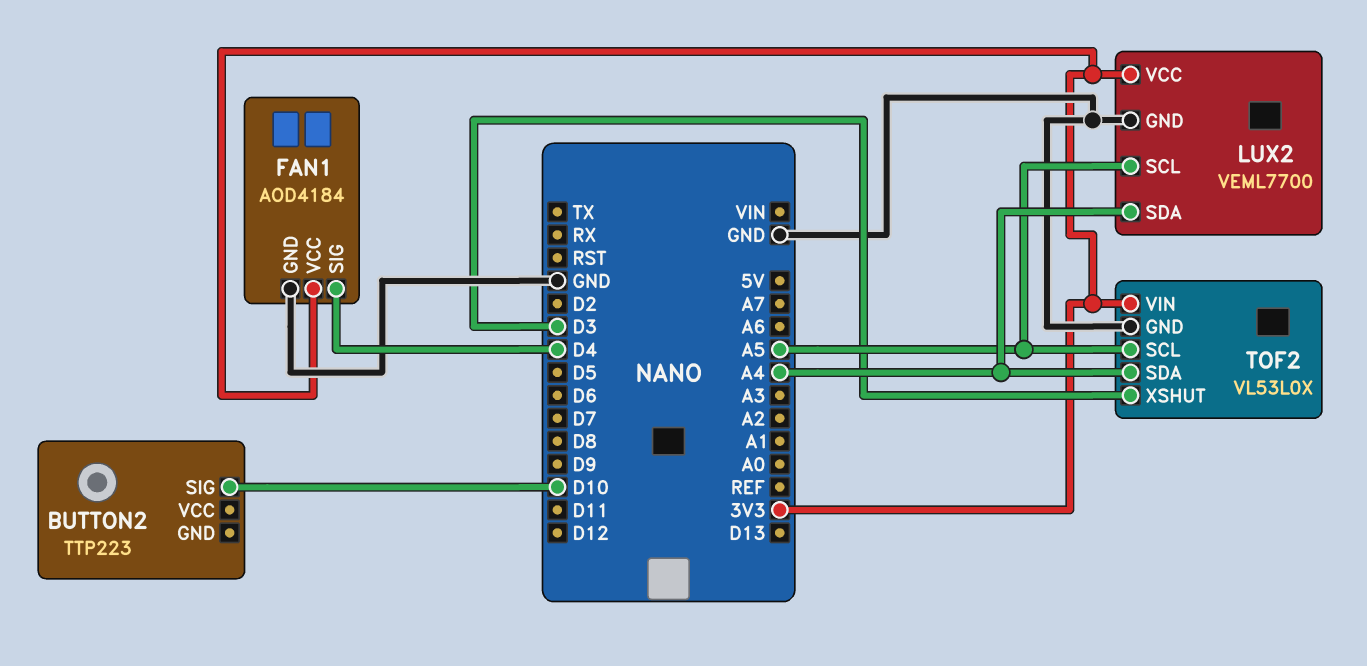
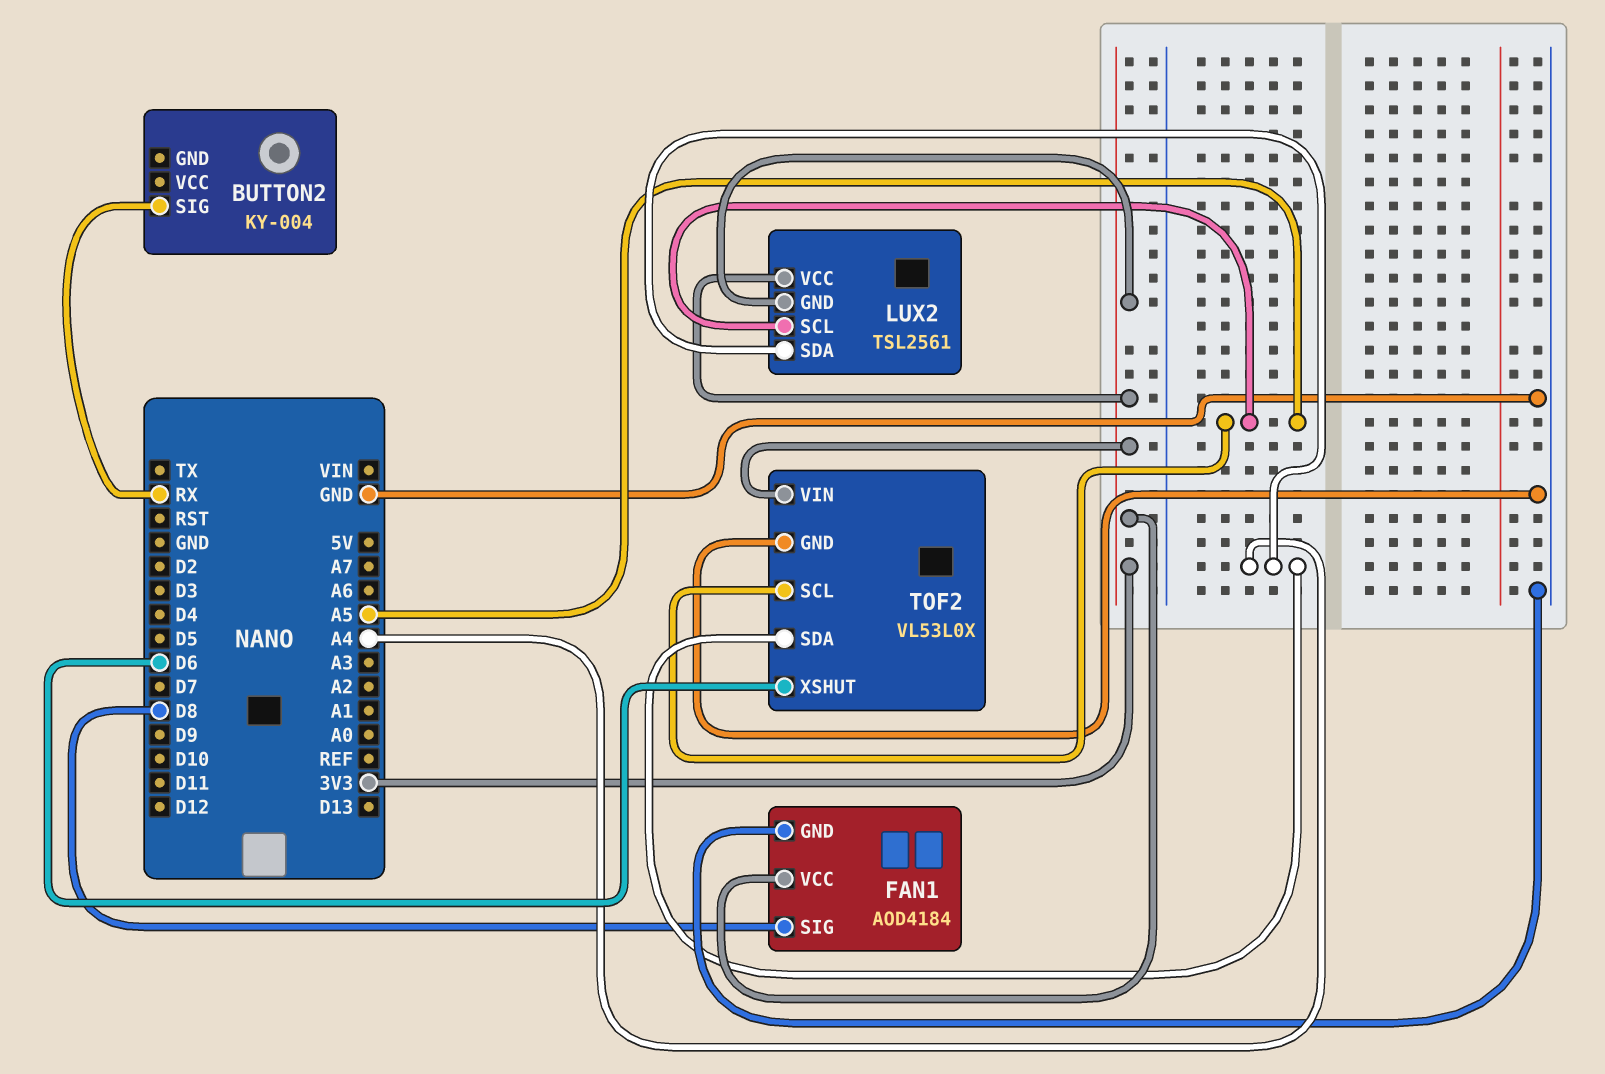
BUTTON2: TTP223 -> KY-004
BUTTON2 pin SIG: D10 -> RX
FAN1 pin SIG: D4 -> D8
LUX2: VEML7700 -> TSL2561
LUX2 pin GND: GND -> 3V3
TOF2 pin XSHUT: D3 -> D6

